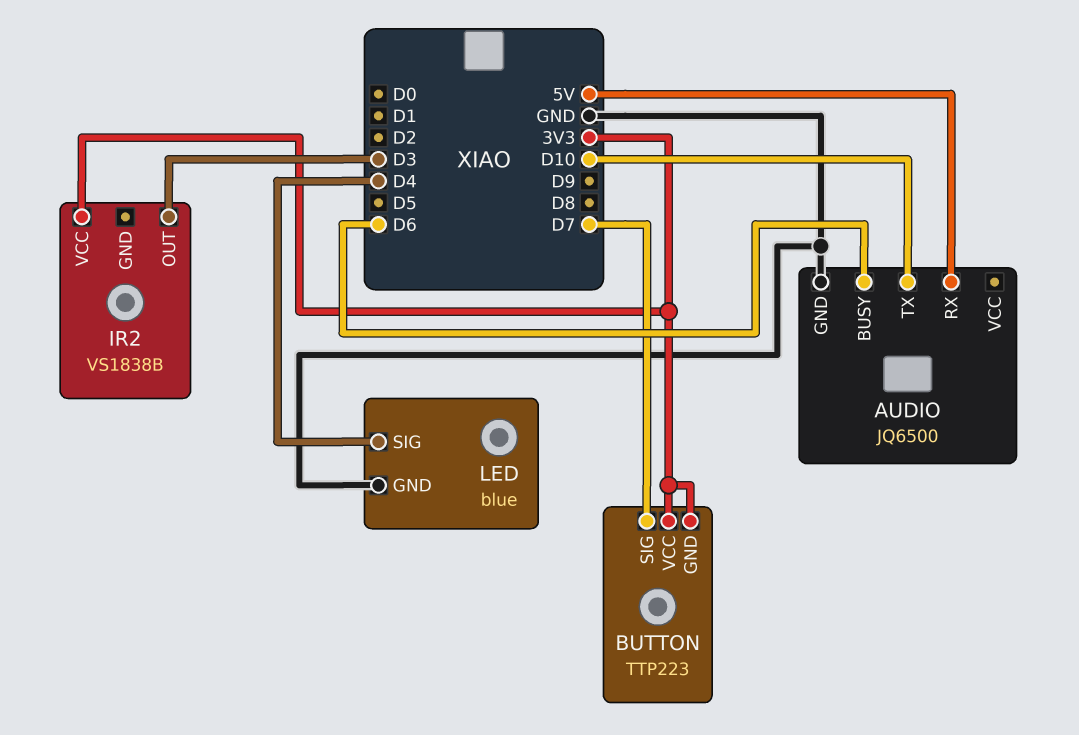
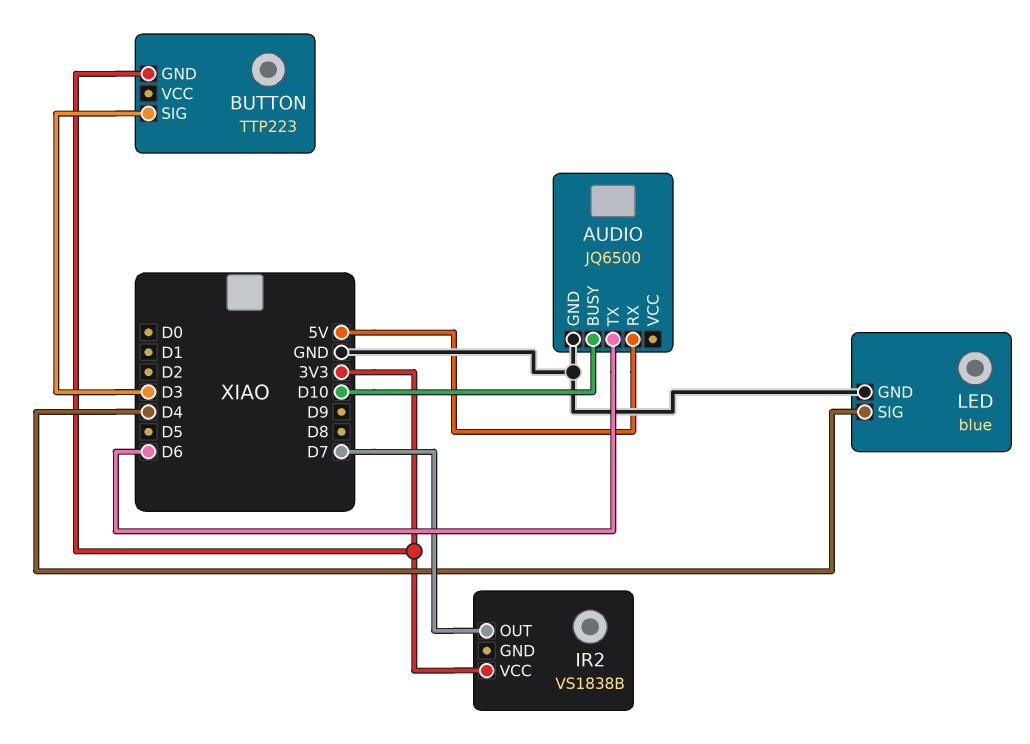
AUDIO pin BUSY: D6 -> D10
AUDIO pin TX: D10 -> D6
BUTTON pin SIG: D7 -> D3
BUTTON pin VCC: 3V3 -> none
IR2 pin OUT: D3 -> D7

